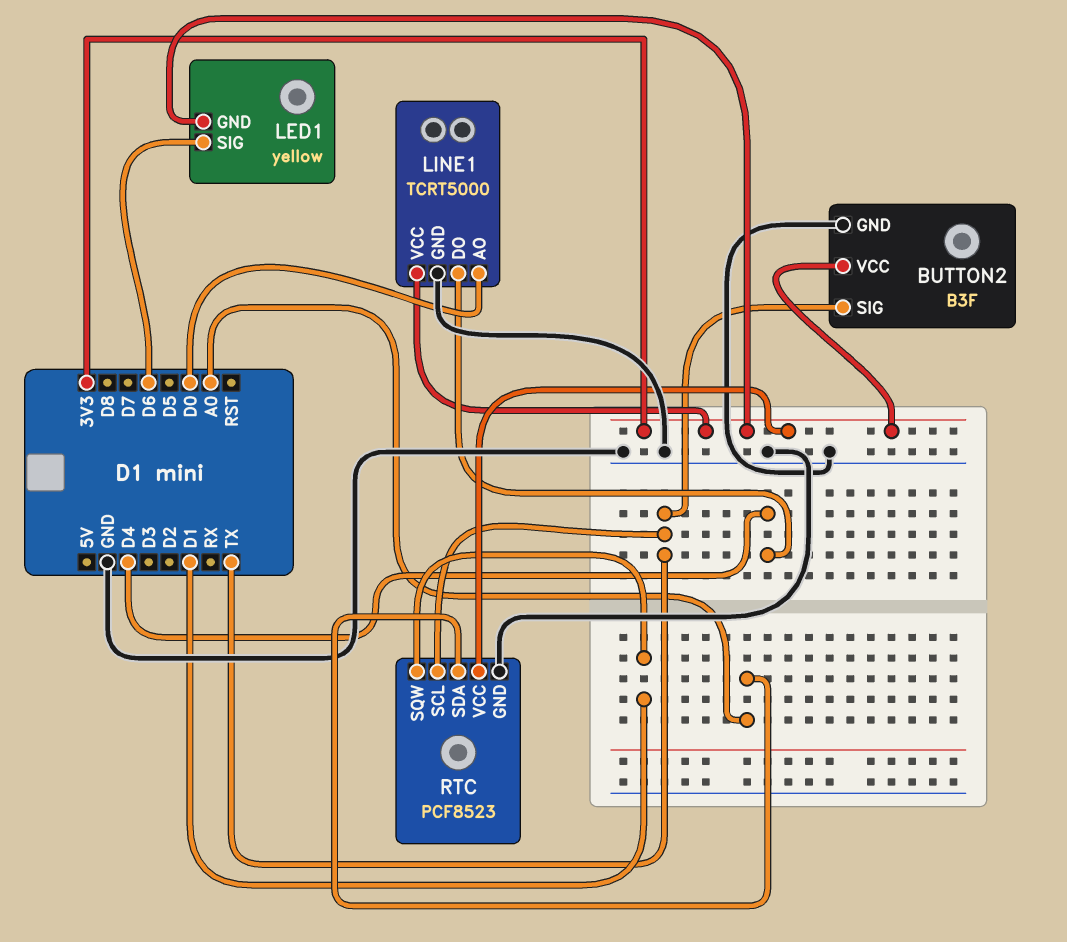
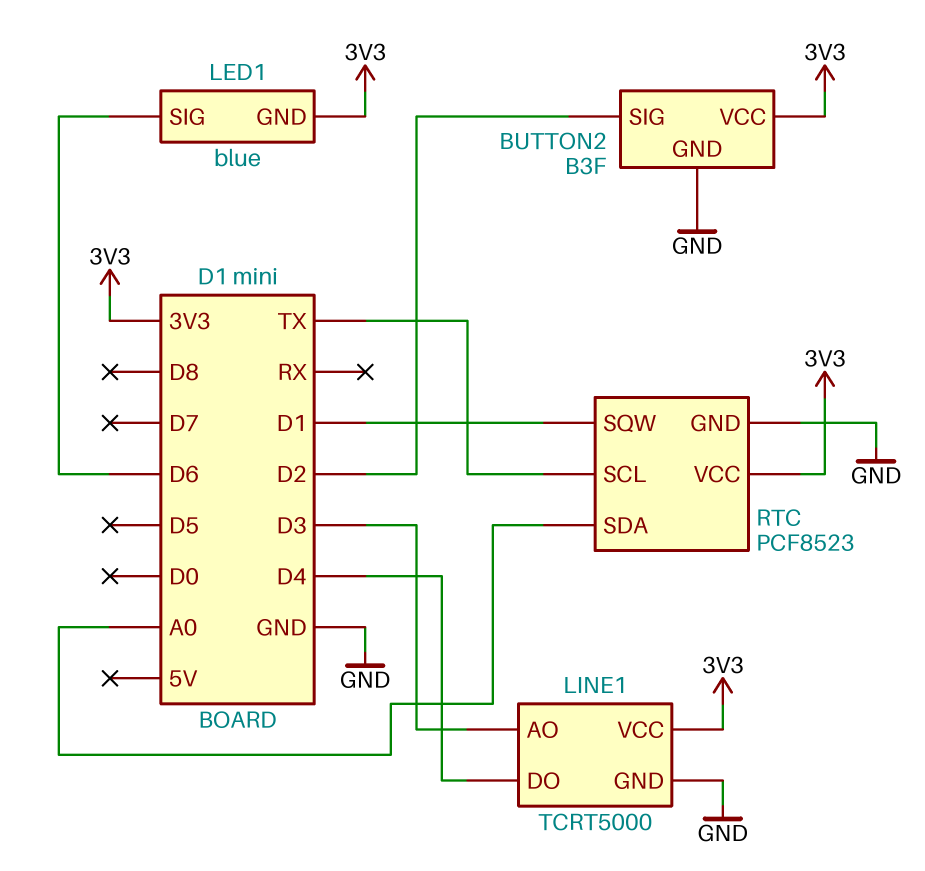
BUTTON2 pin SIG: TX -> D2
LED1: yellow -> blue
LINE1 pin AO: D0 -> D3

